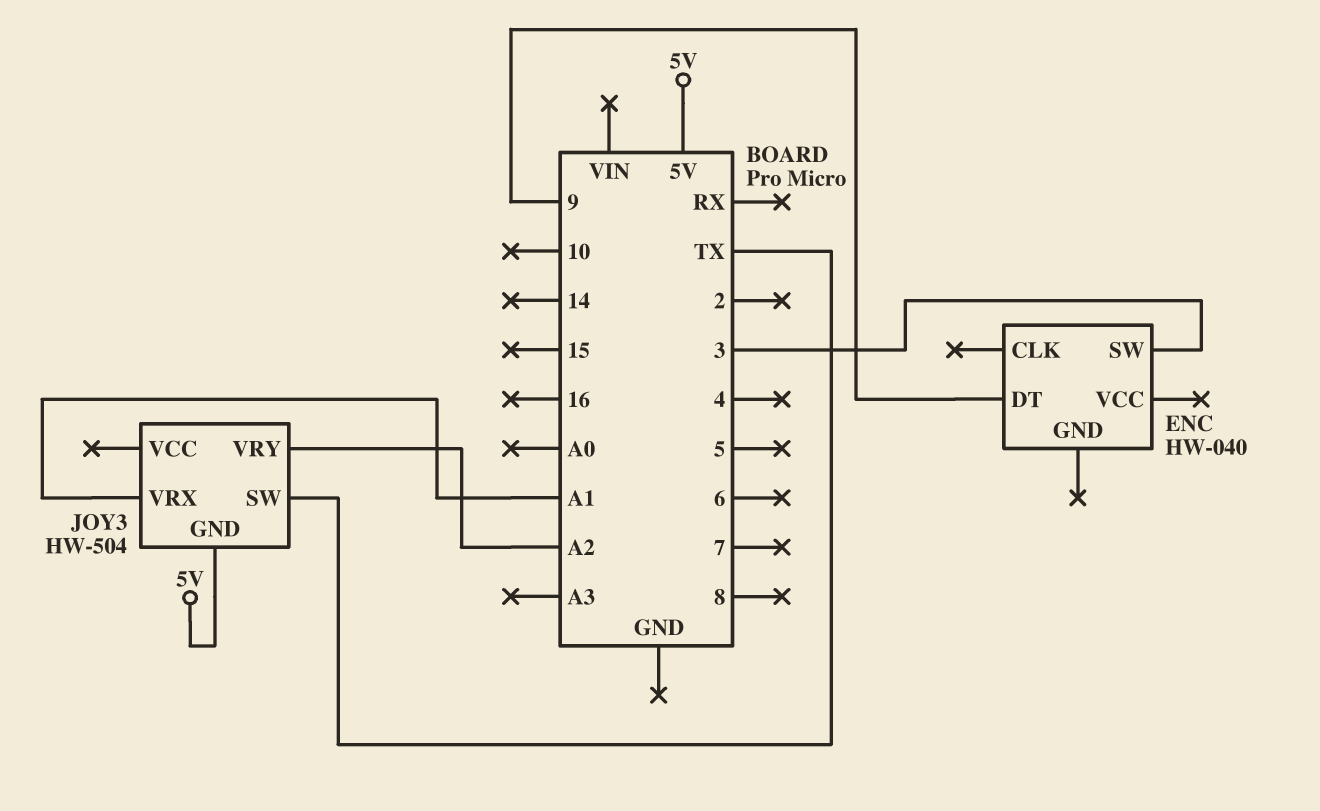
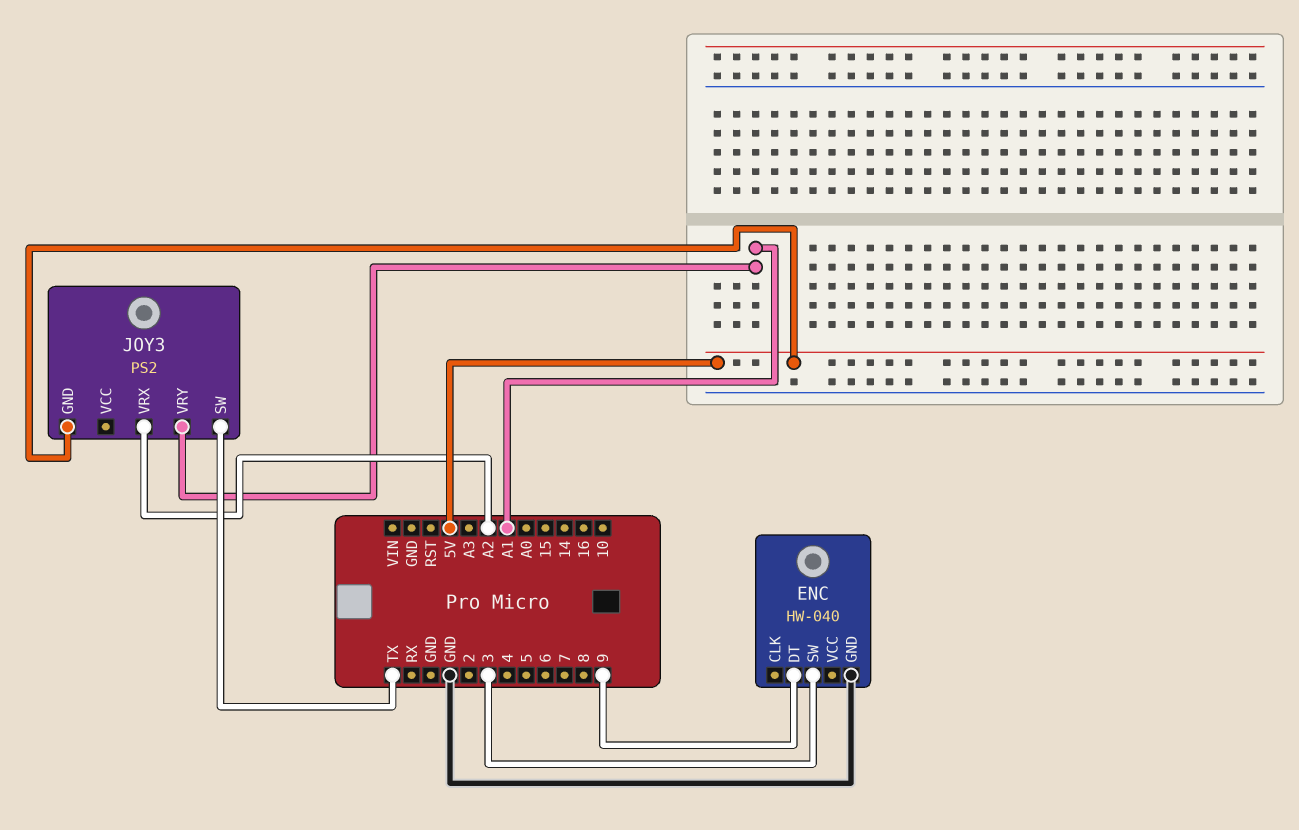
ENC pin GND: none -> GND
JOY3: HW-504 -> PS2
JOY3 pin VRX: A1 -> A2
JOY3 pin VRY: A2 -> A1

